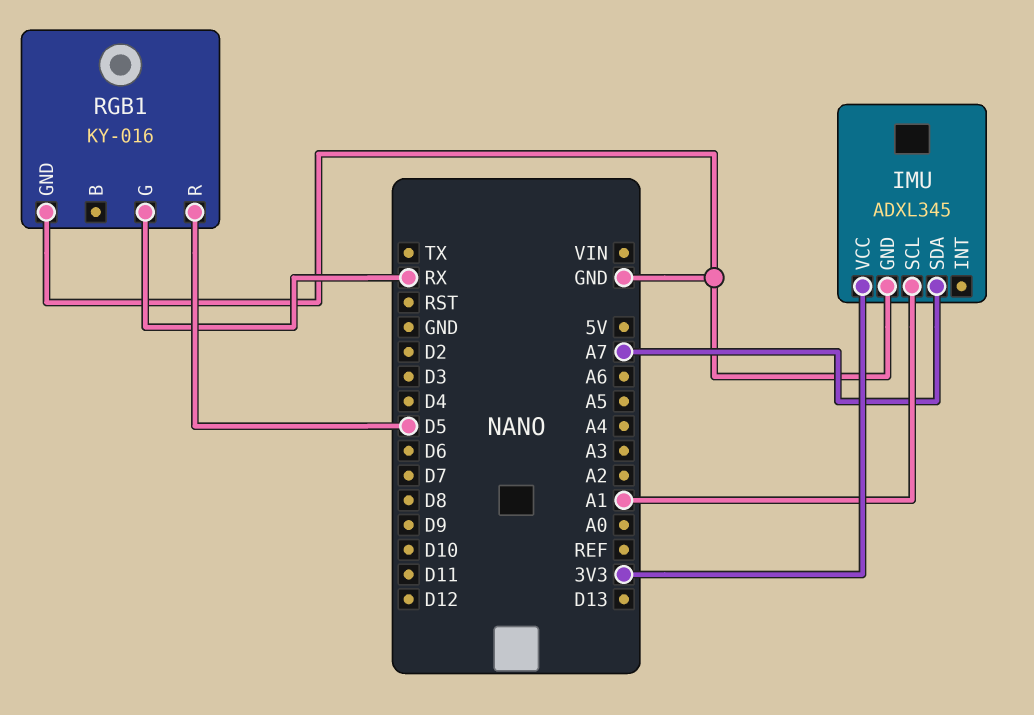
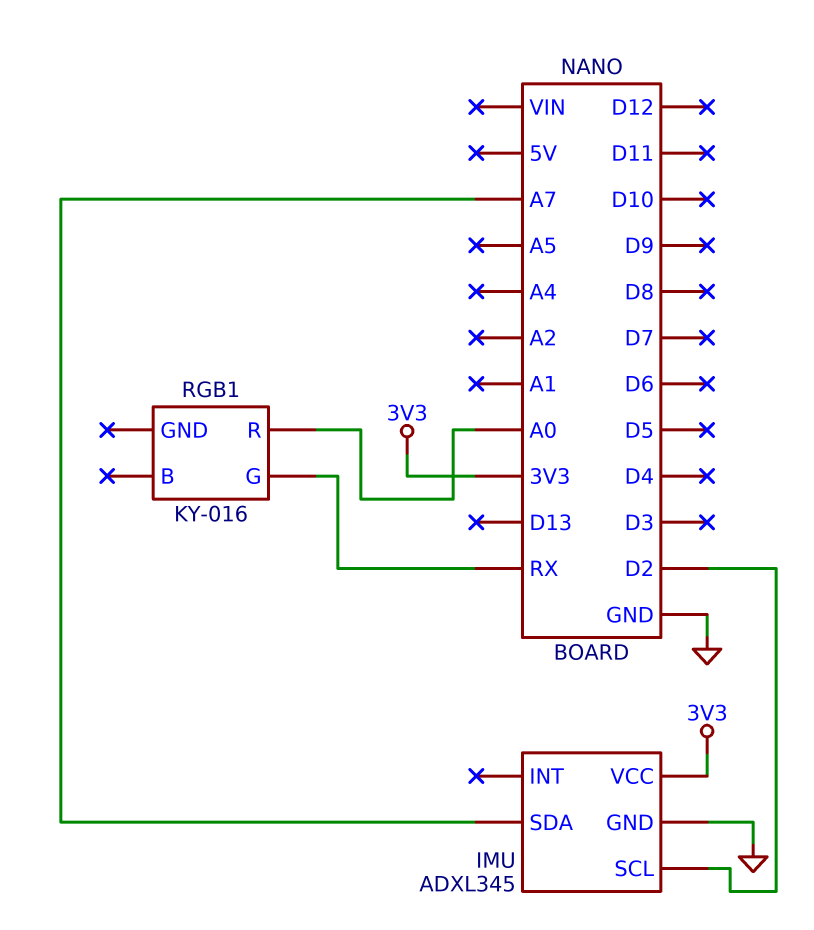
IMU pin SCL: A1 -> D2
RGB1 pin GND: GND -> none
RGB1 pin R: D5 -> A0

